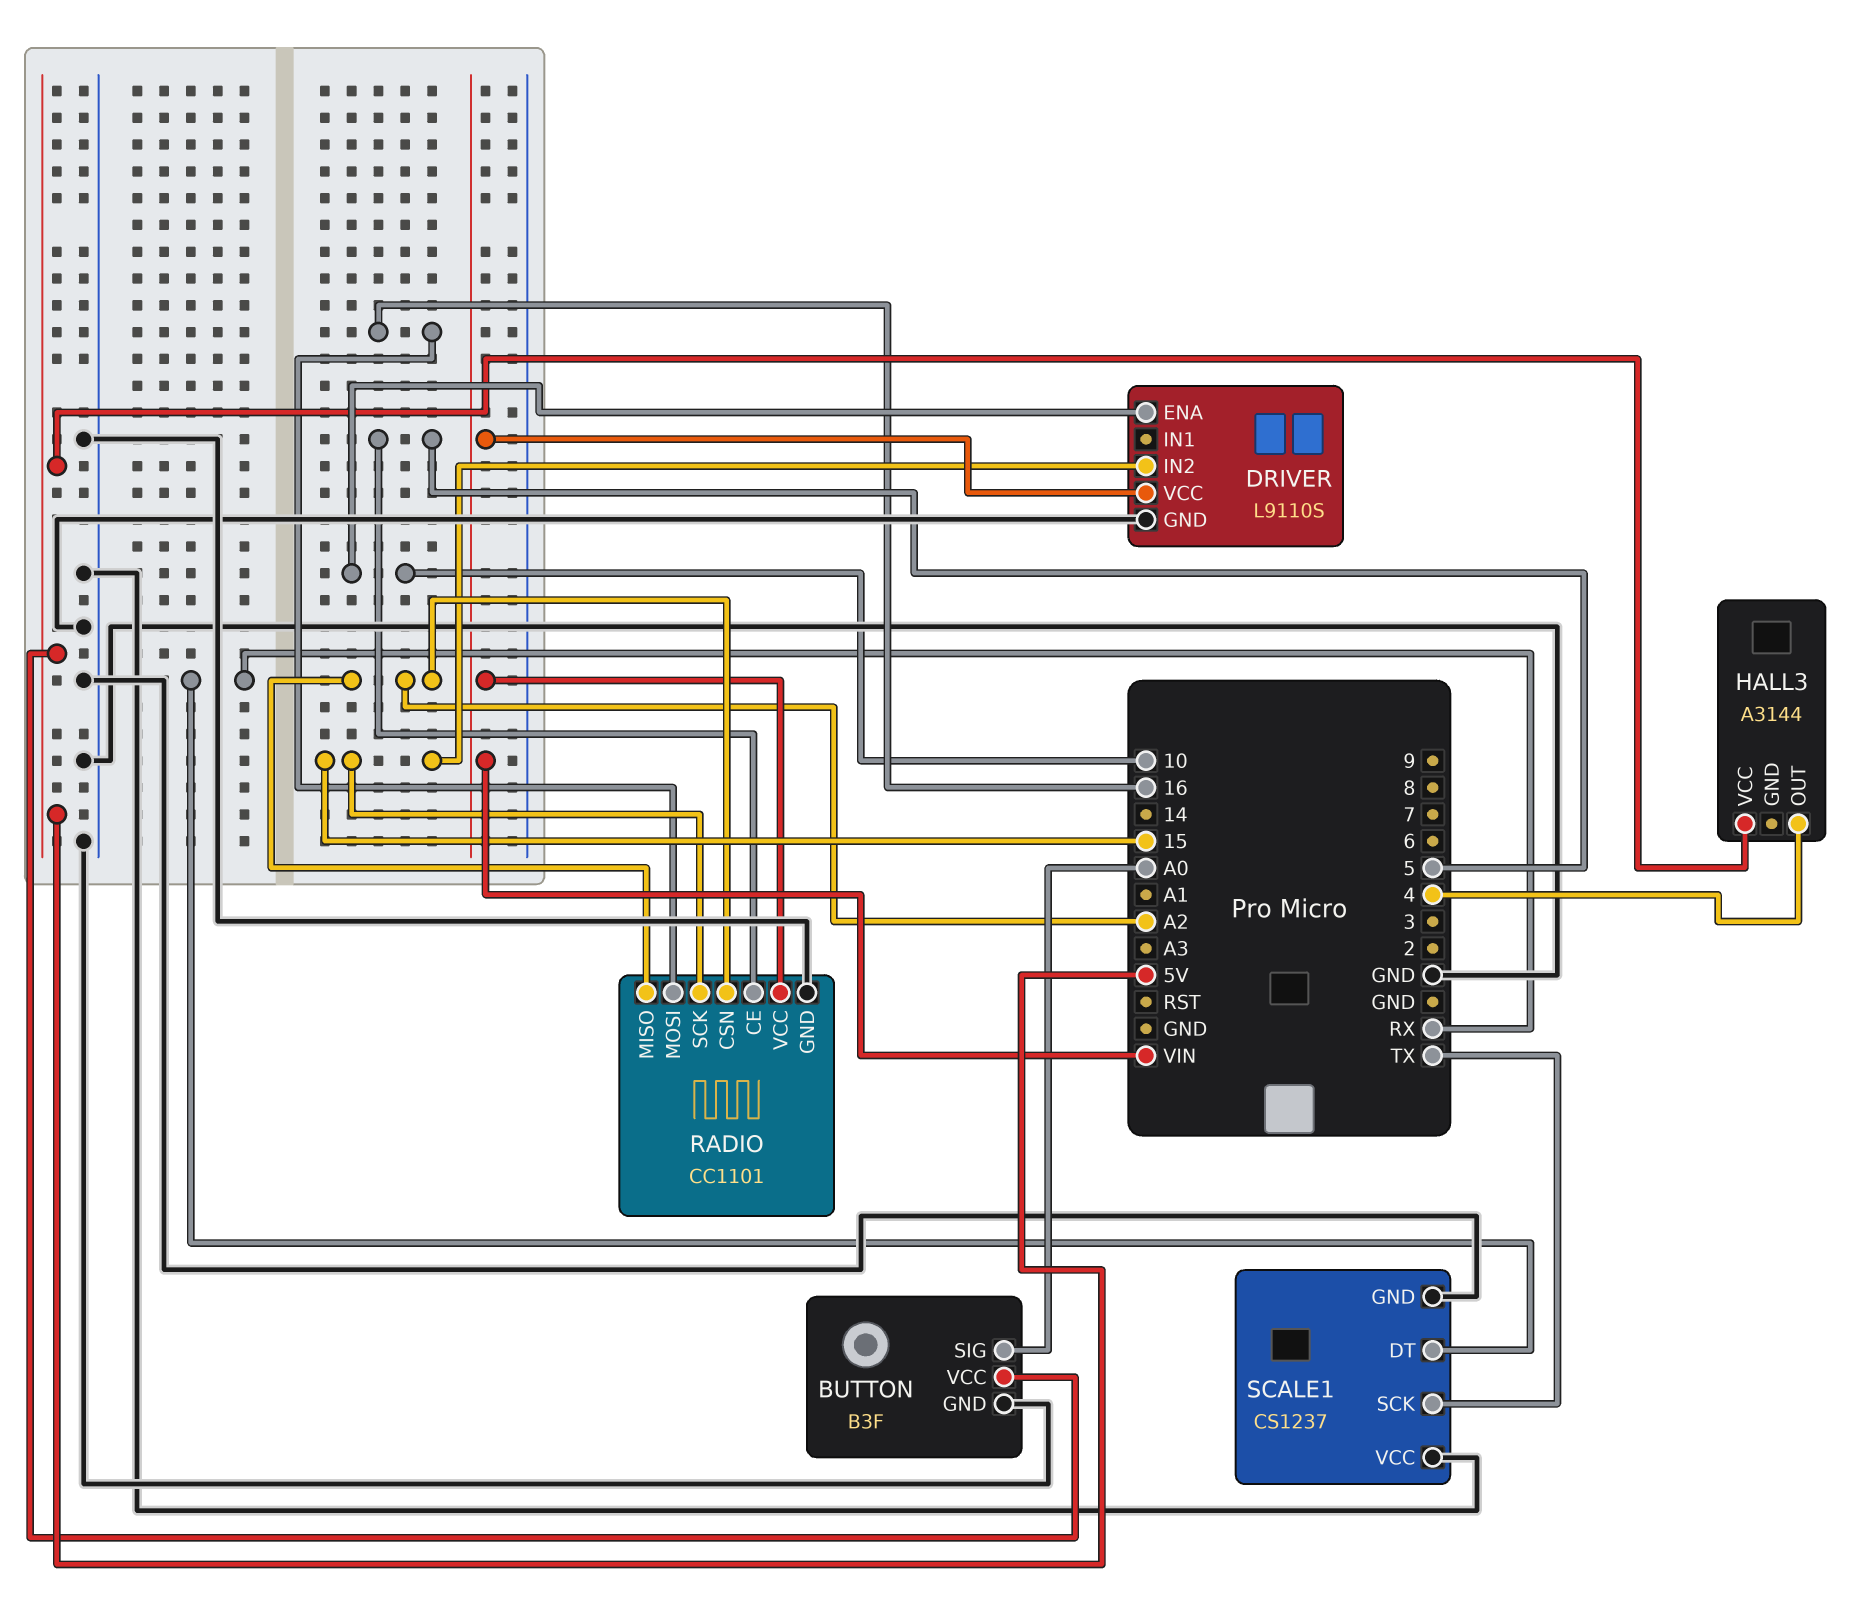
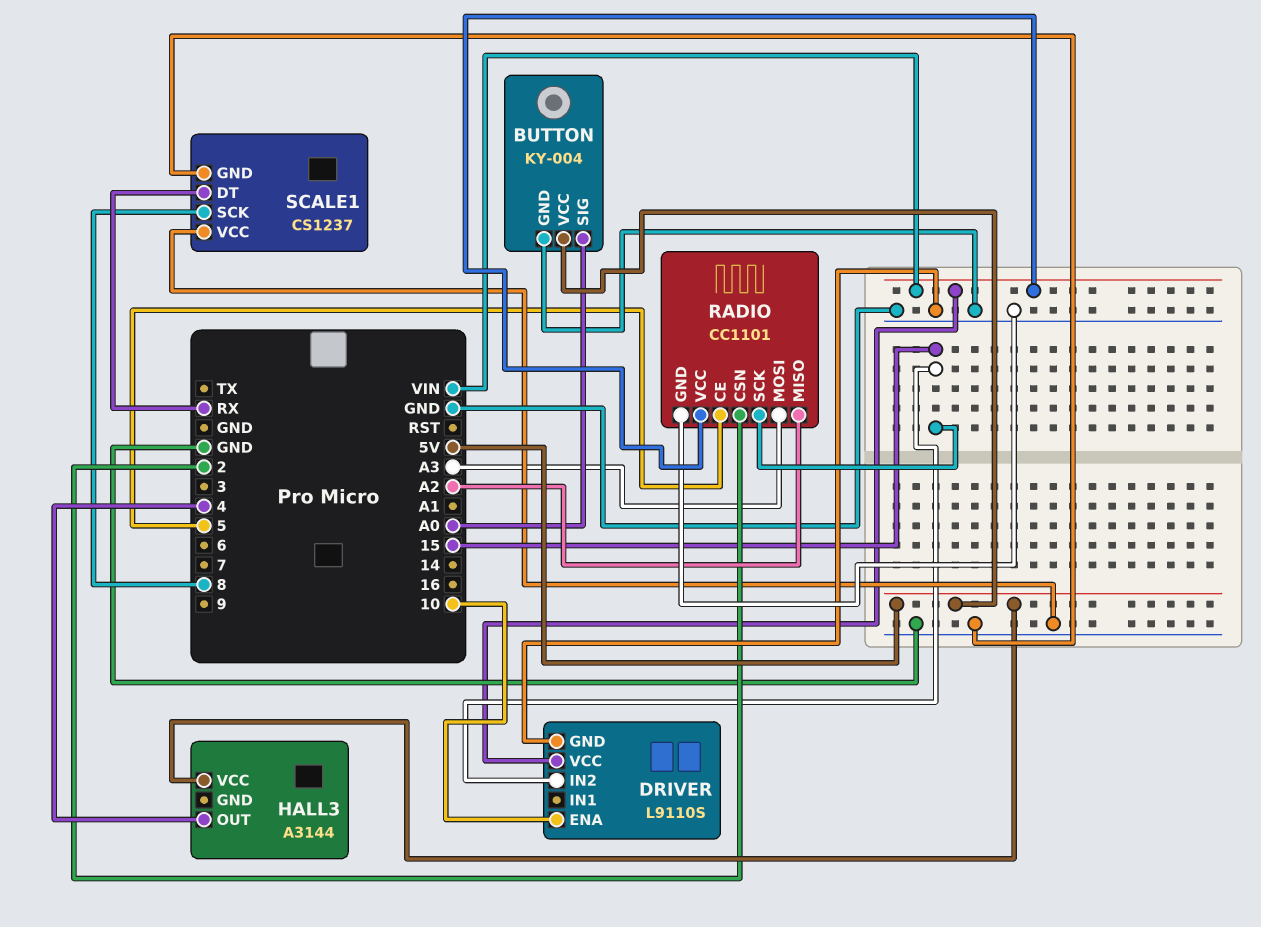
BUTTON: B3F -> KY-004
RADIO pin CSN: A2 -> 2
RADIO pin MOSI: 16 -> A3
SCALE1 pin SCK: TX -> 8

